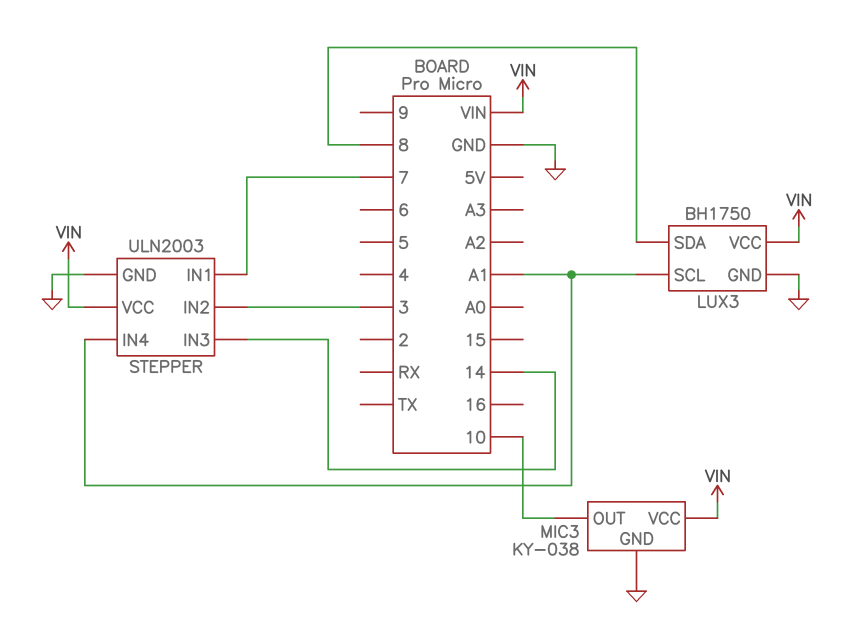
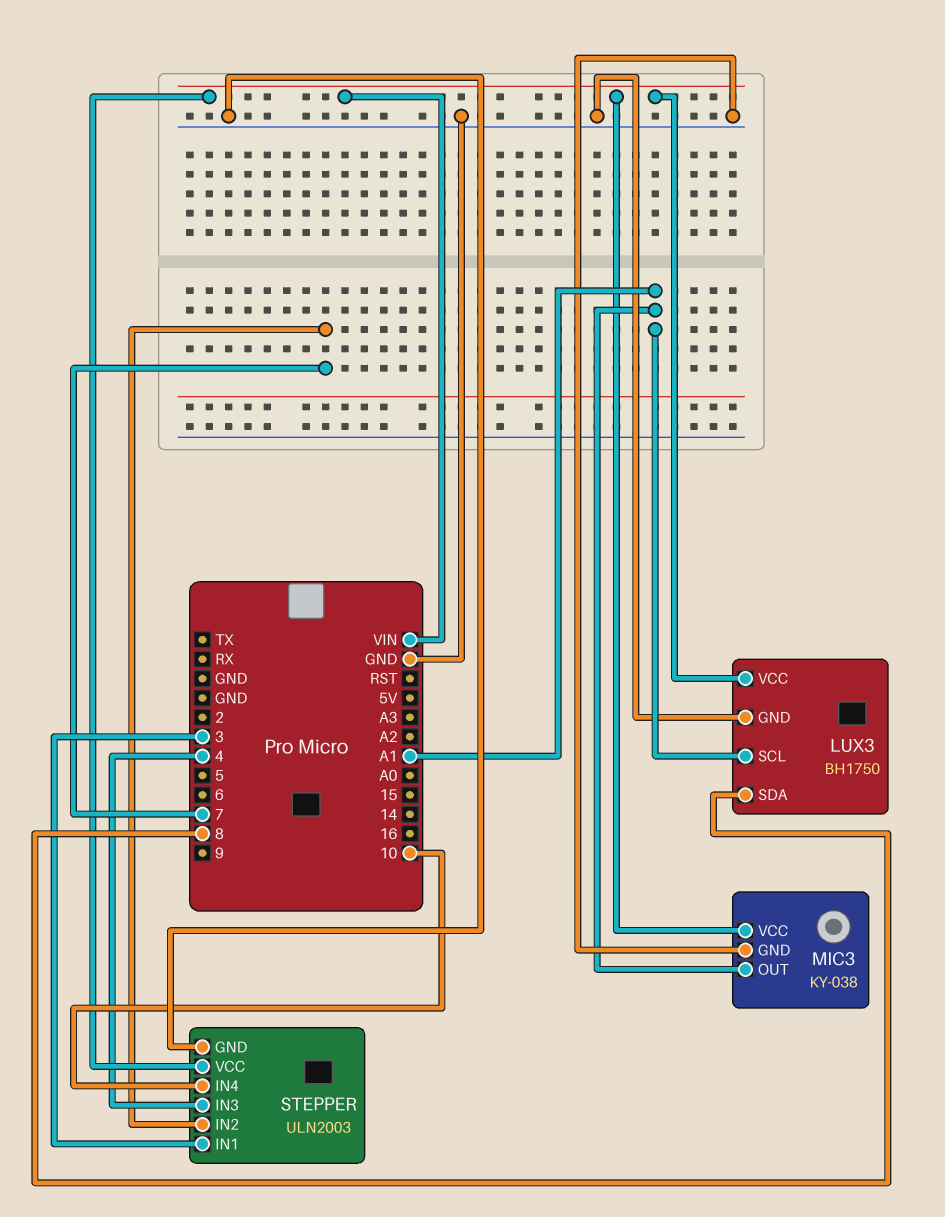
MIC3 pin OUT: 10 -> A1
STEPPER pin IN1: 7 -> 3
STEPPER pin IN2: 3 -> 7
STEPPER pin IN3: 14 -> 4
STEPPER pin IN4: A1 -> 10

